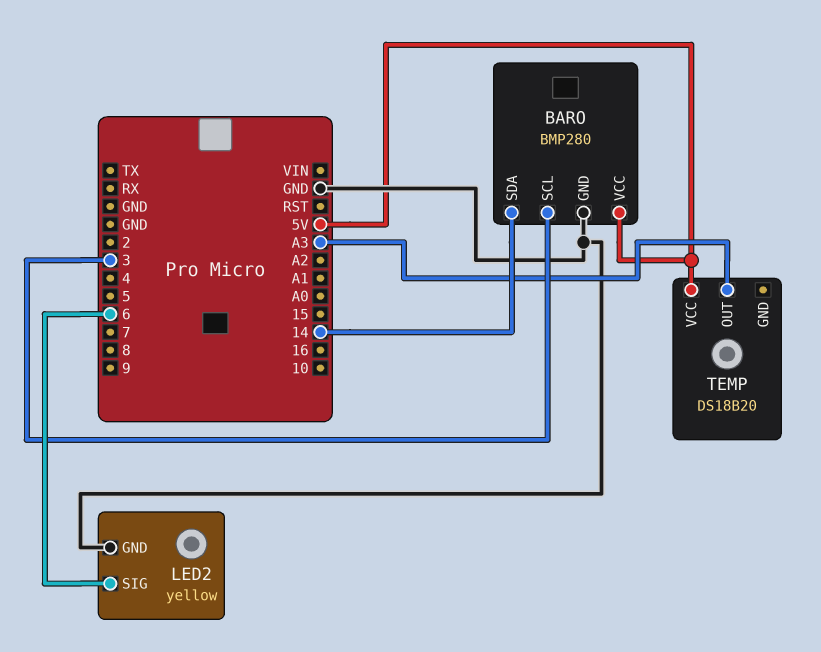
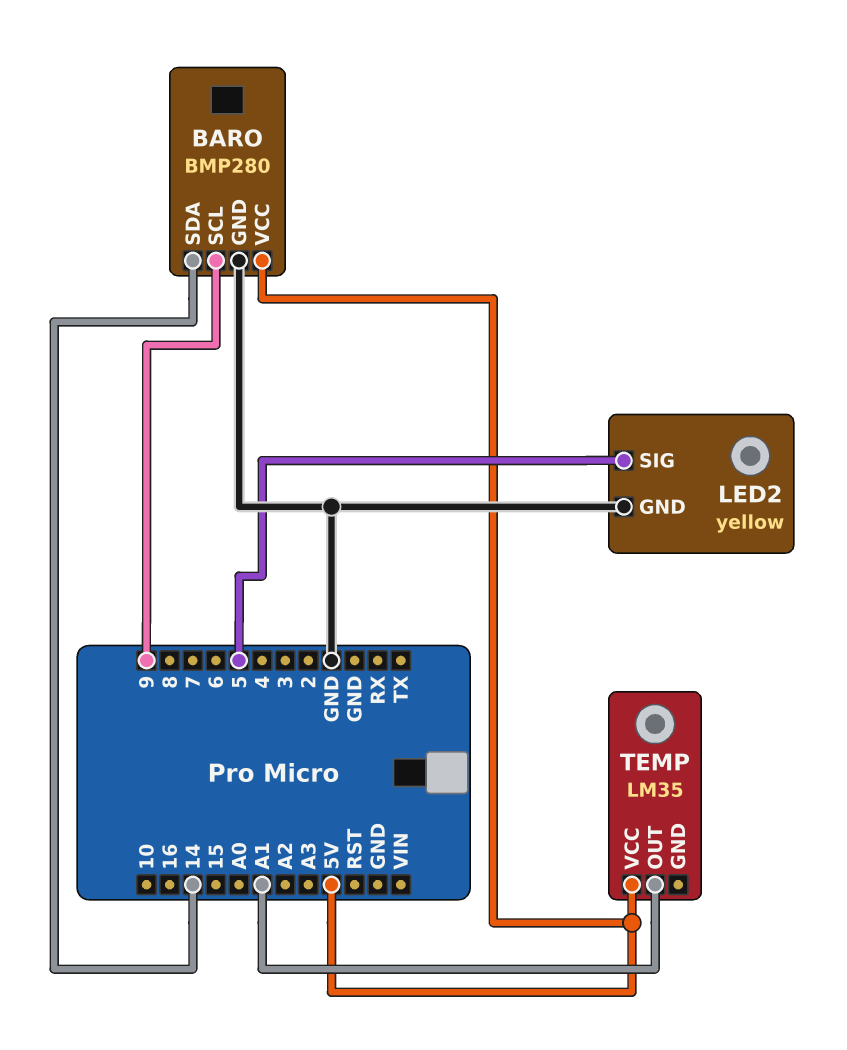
BARO pin SCL: 3 -> 9
LED2 pin SIG: 6 -> 5
TEMP: DS18B20 -> LM35
TEMP pin OUT: A3 -> A1

